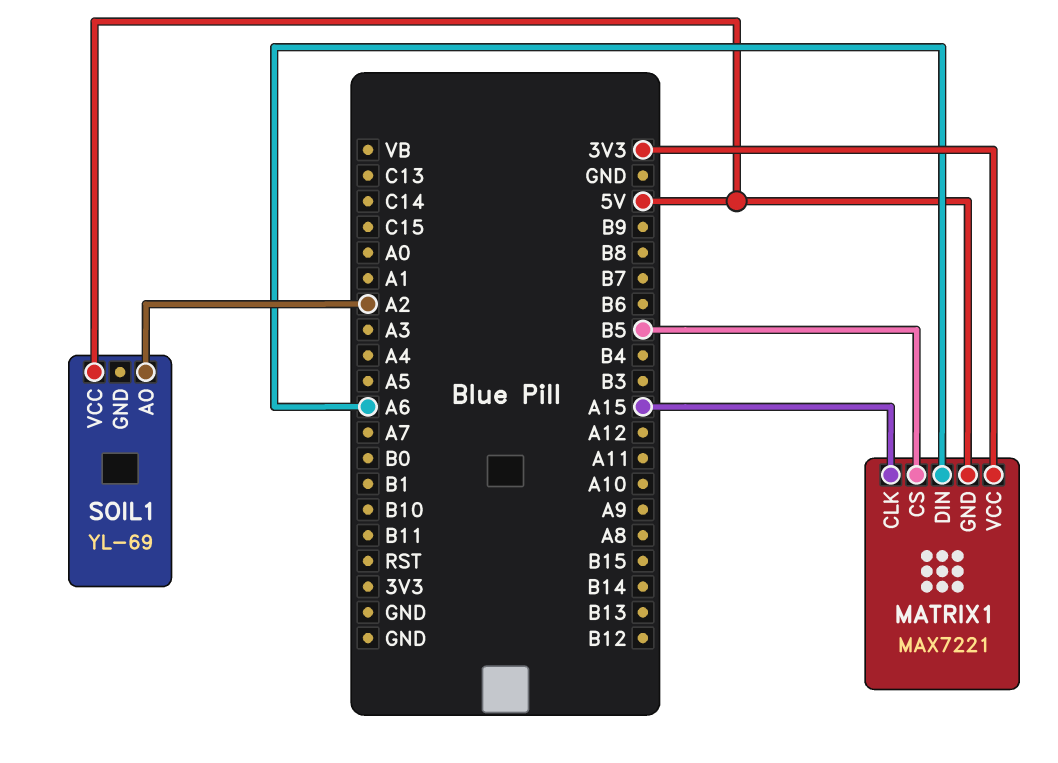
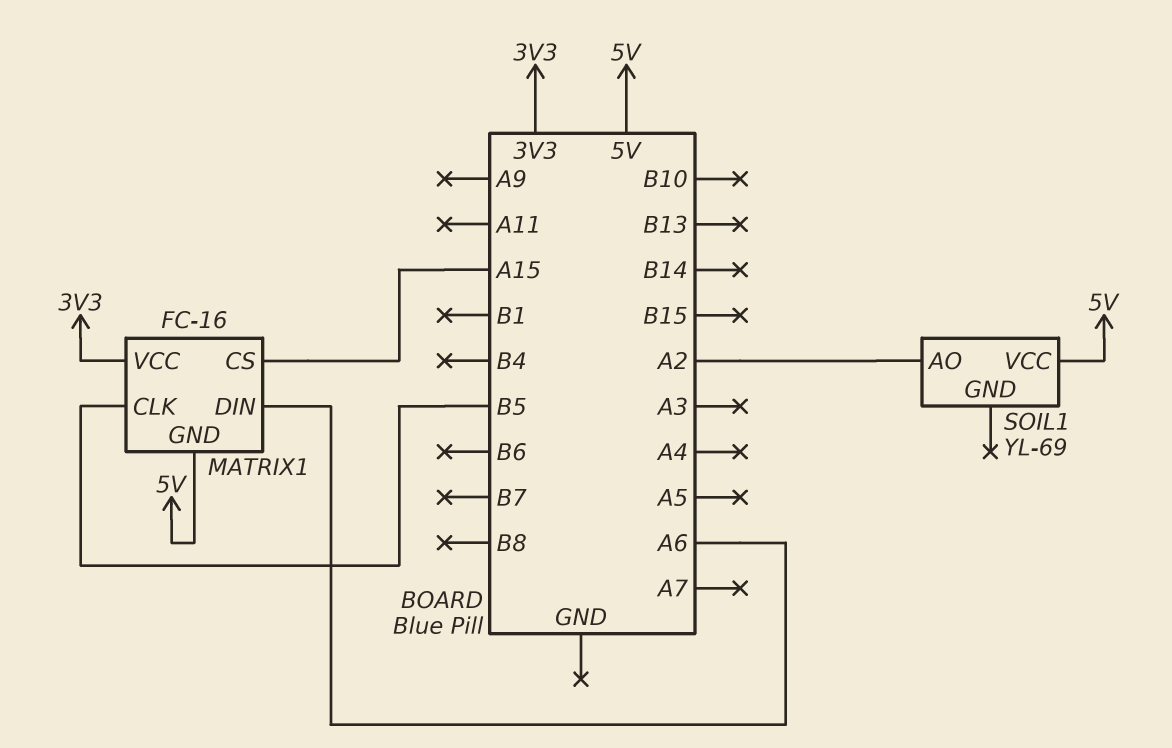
MATRIX1: MAX7221 -> FC-16
MATRIX1 pin CLK: A15 -> B5
MATRIX1 pin CS: B5 -> A15

